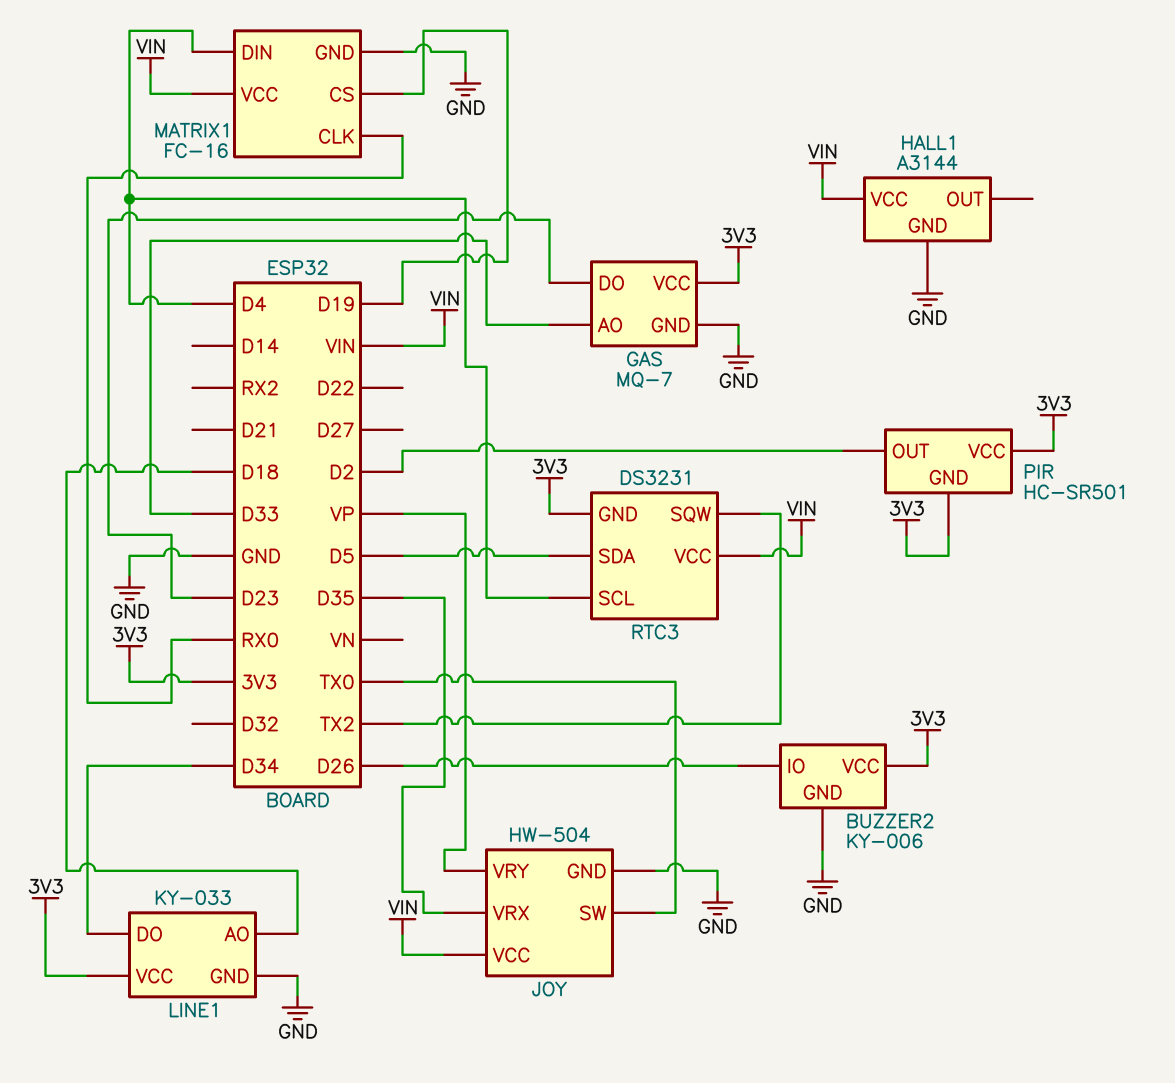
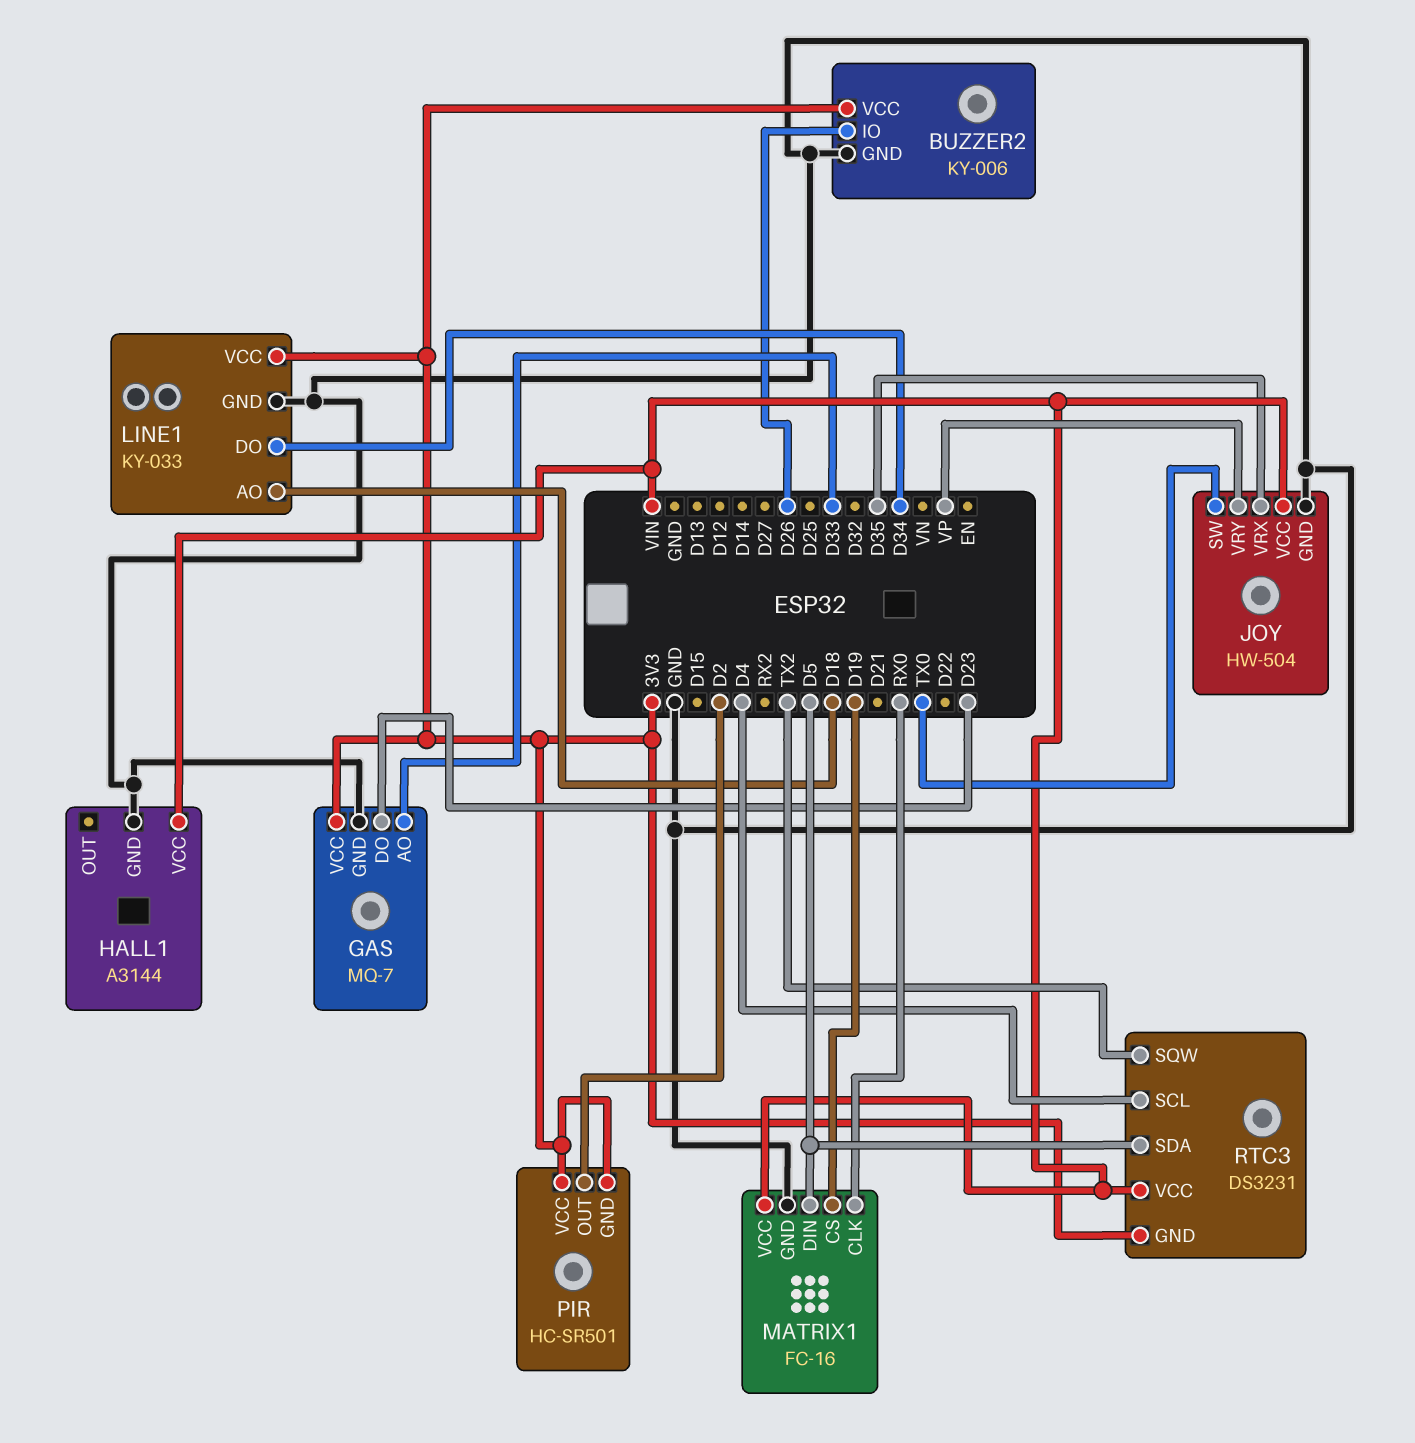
MATRIX1 pin DIN: D4 -> D5

